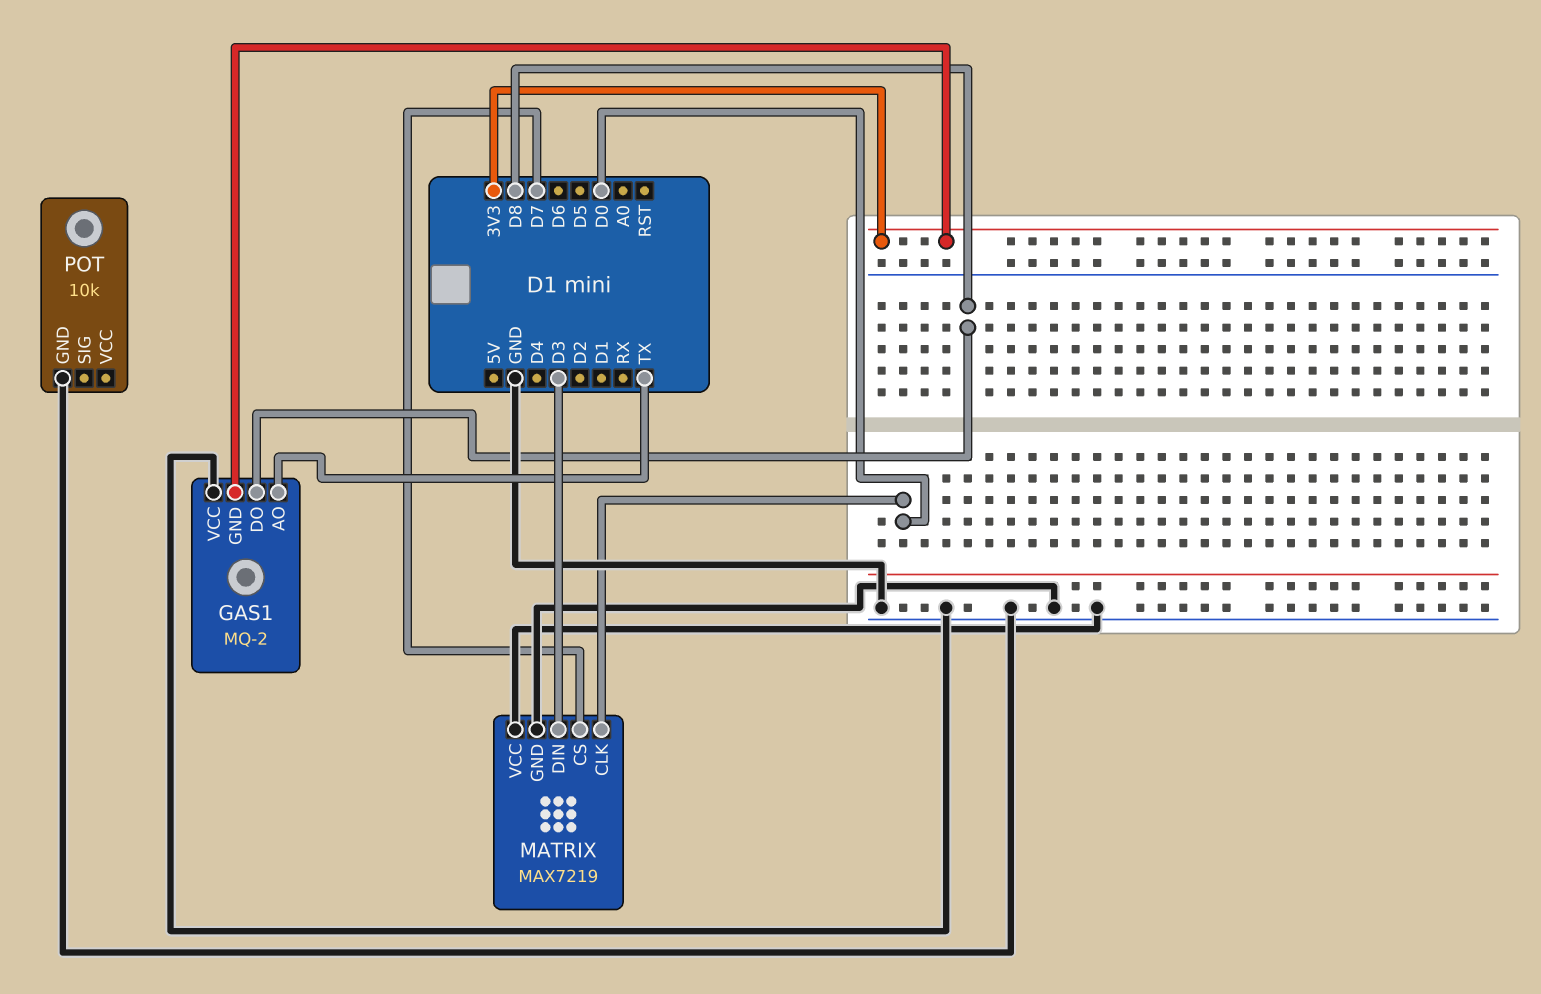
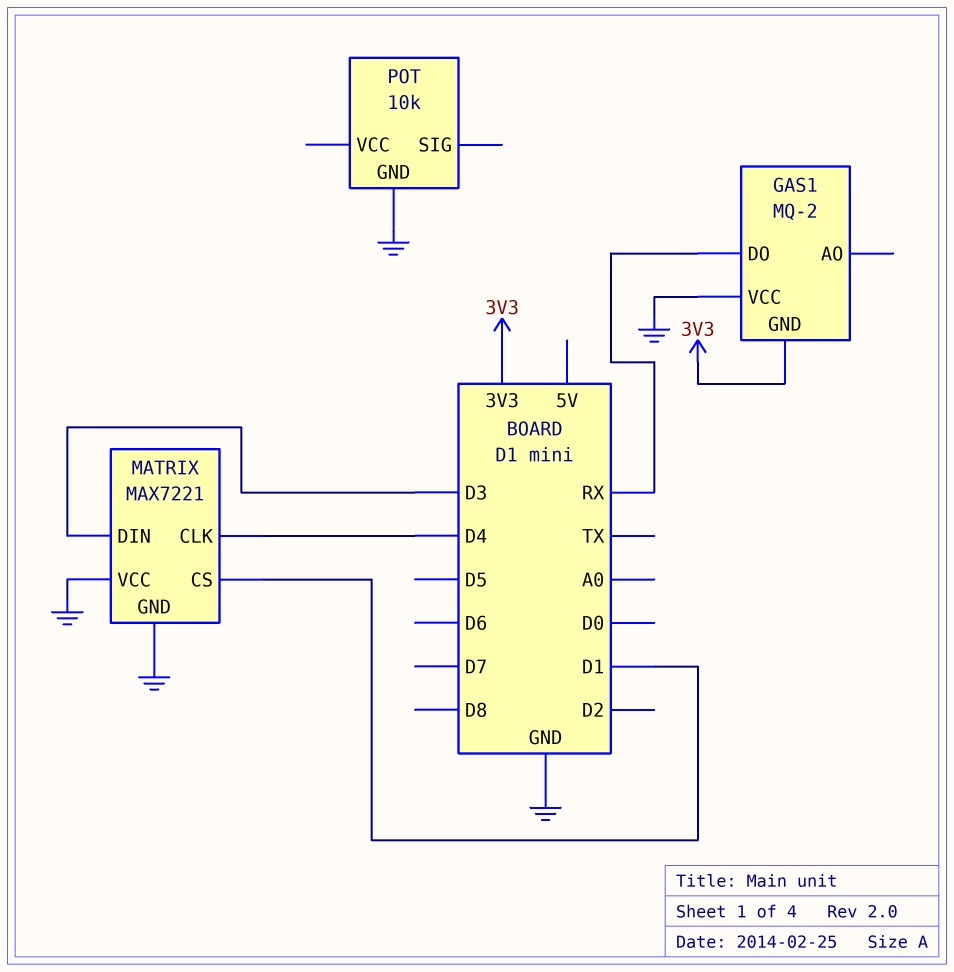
GAS1 pin AO: TX -> none
GAS1 pin DO: D8 -> RX
MATRIX: MAX7219 -> MAX7221
MATRIX pin CLK: D0 -> D4
MATRIX pin CS: D7 -> D1

